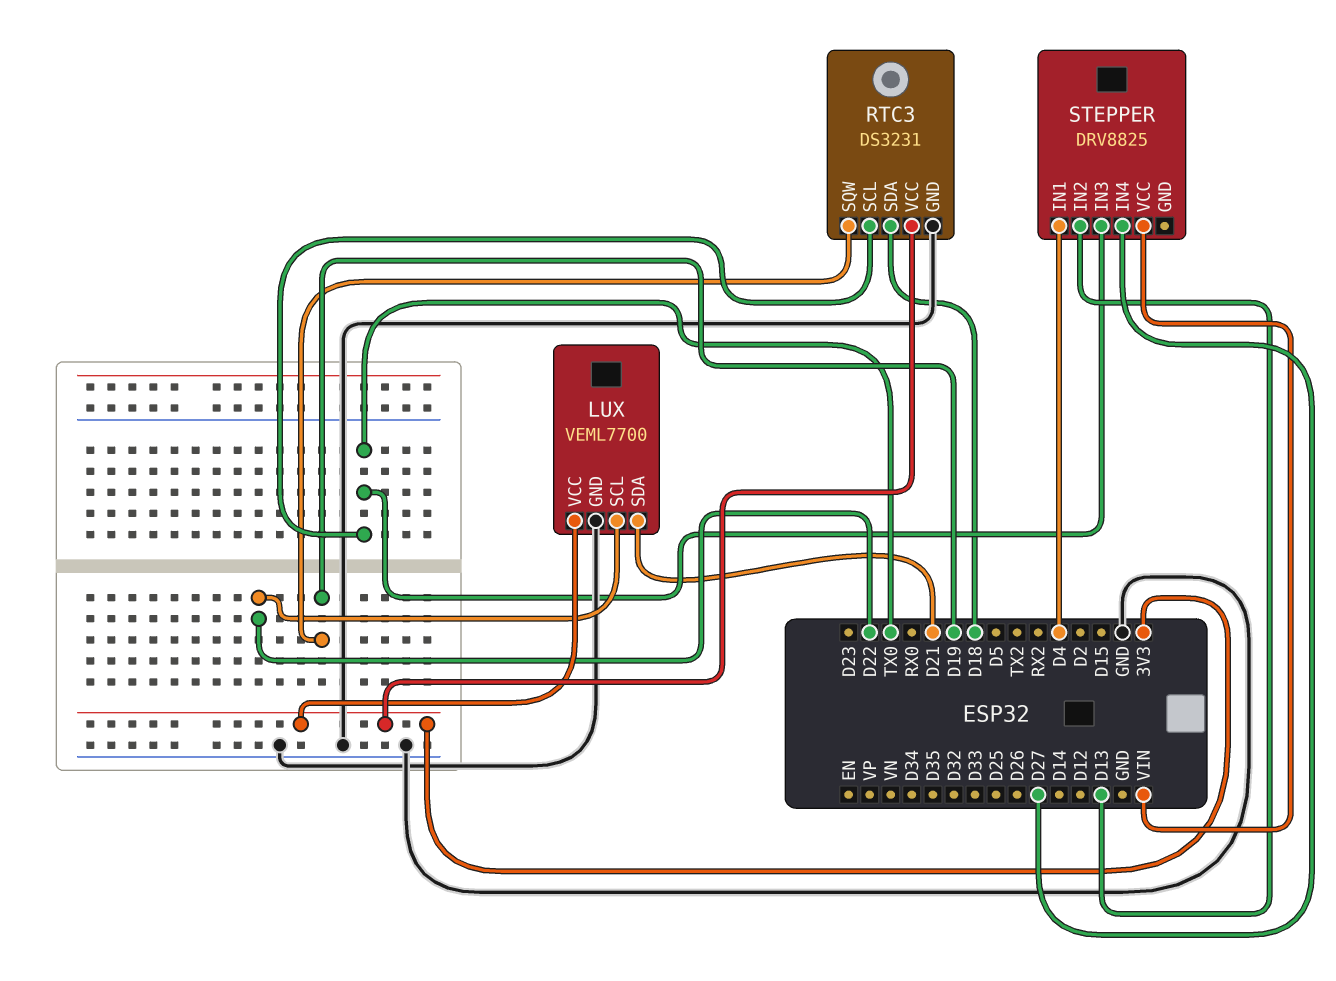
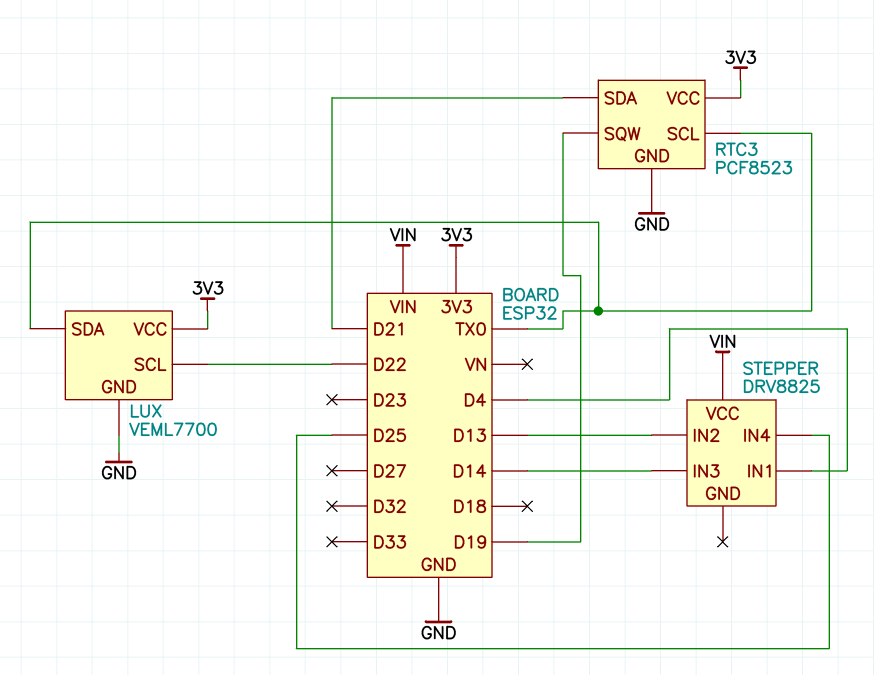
LUX pin SDA: D21 -> TX0
RTC3: DS3231 -> PCF8523
RTC3 pin SDA: D18 -> D21
STEPPER pin IN3: TX0 -> D14
STEPPER pin IN4: D27 -> D25

